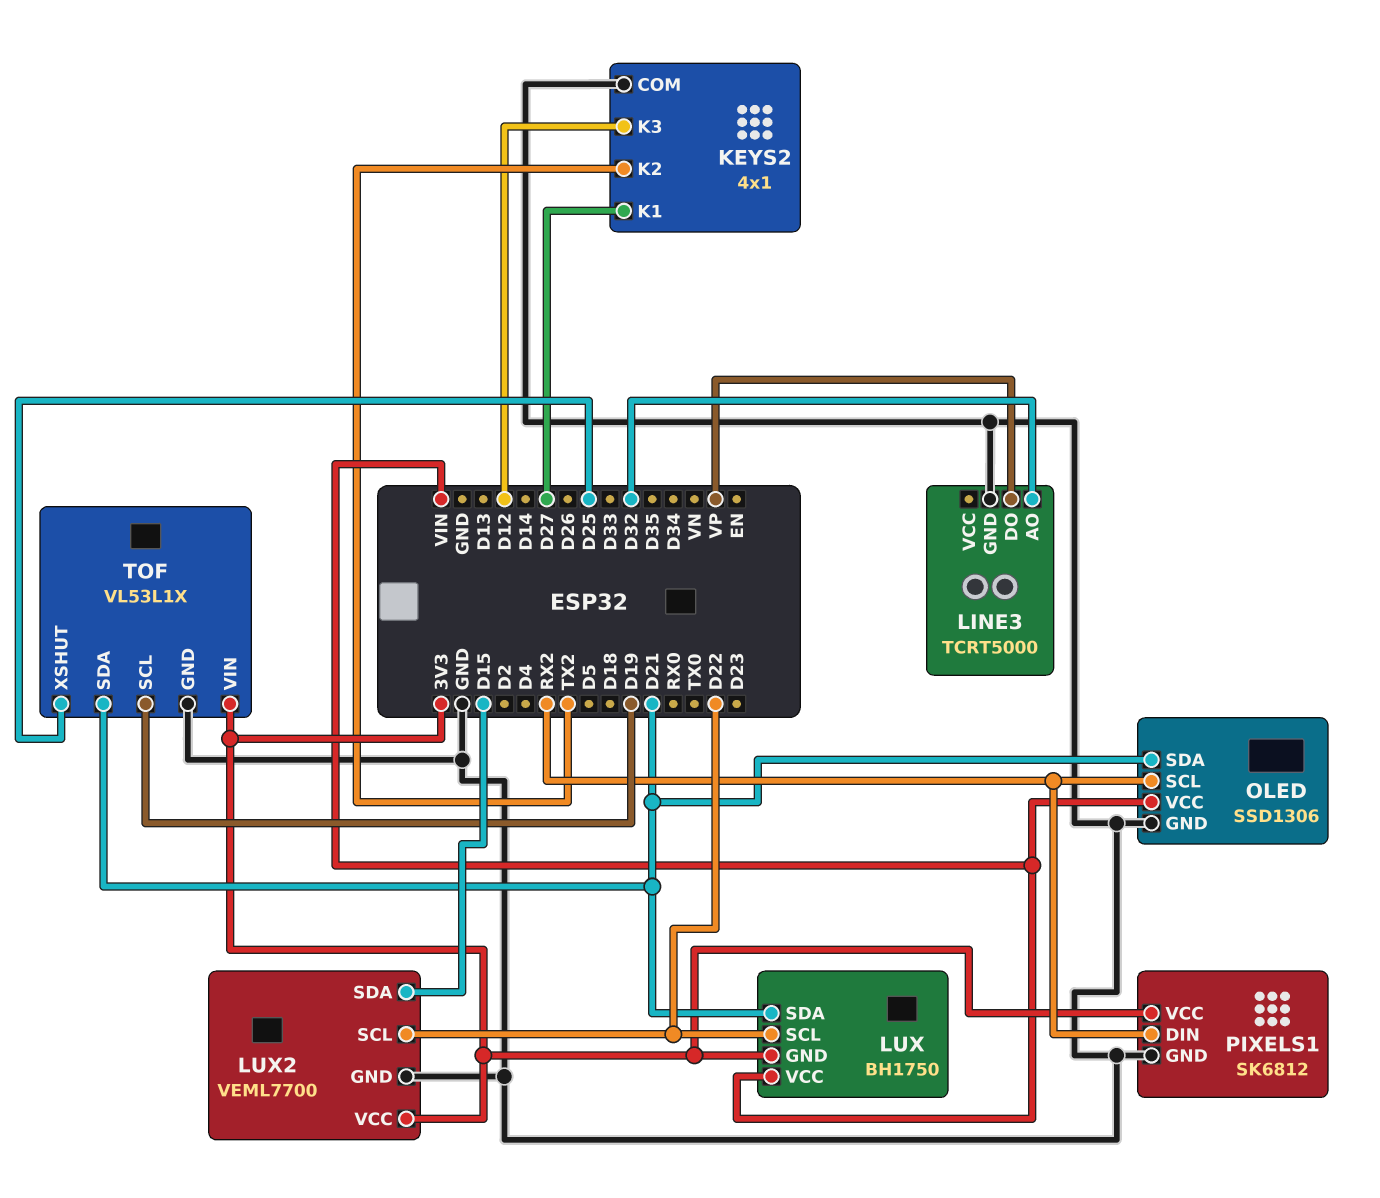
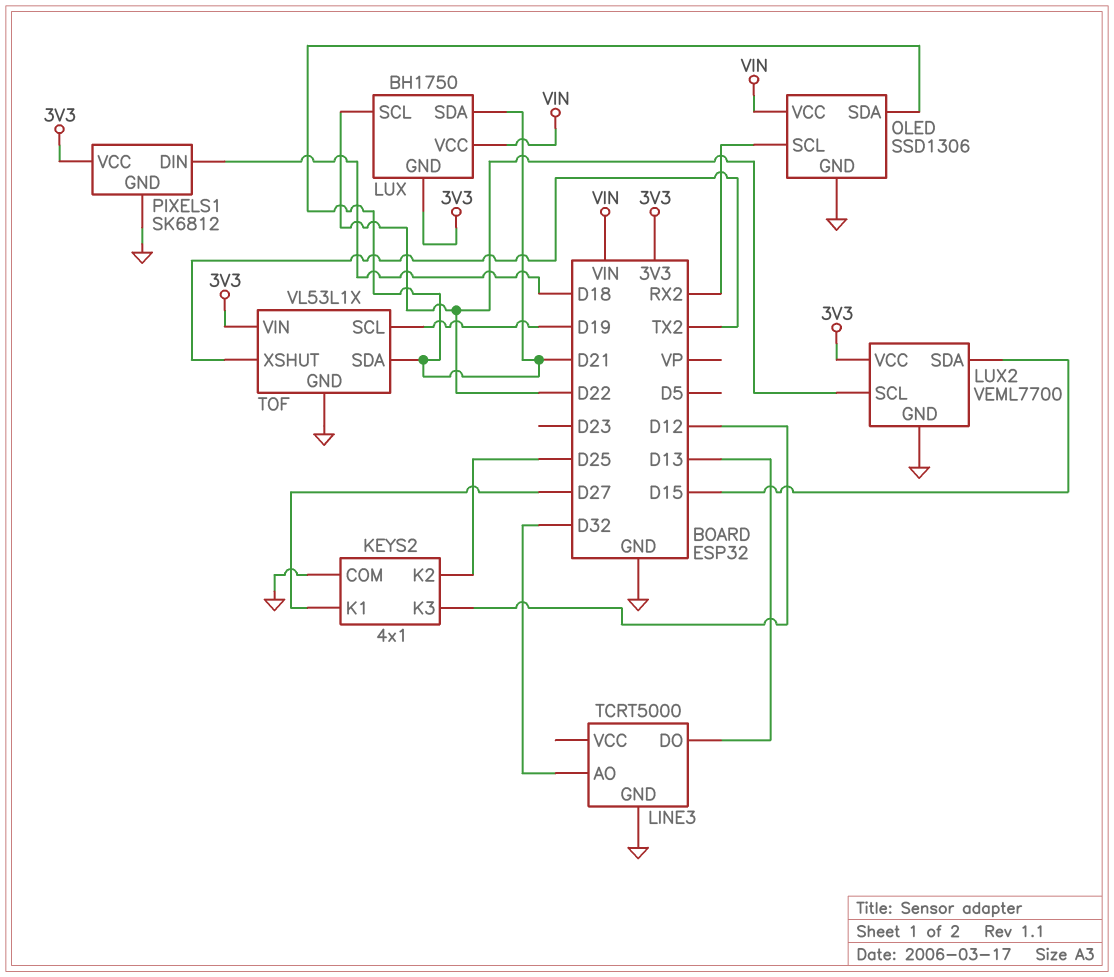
KEYS2 pin K2: TX2 -> D25
LINE3 pin DO: VP -> D13
PIXELS1 pin DIN: RX2 -> D18
TOF pin XSHUT: D25 -> TX2

